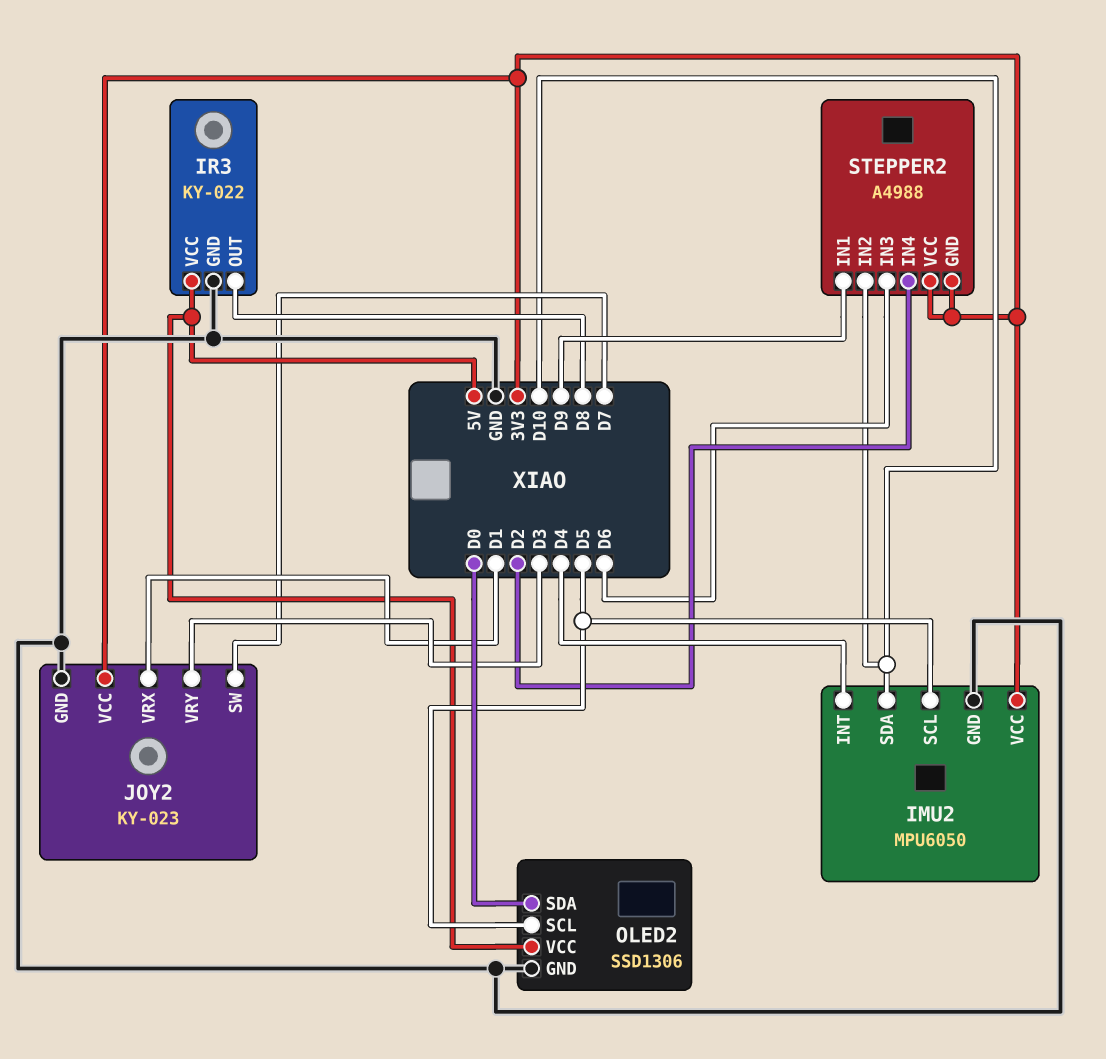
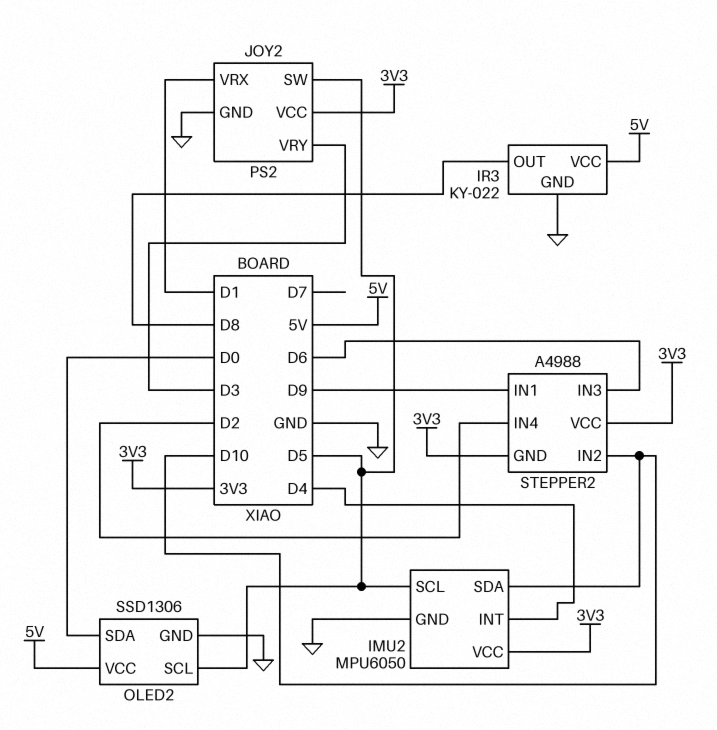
JOY2: KY-023 -> PS2
JOY2 pin SW: D7 -> D5

